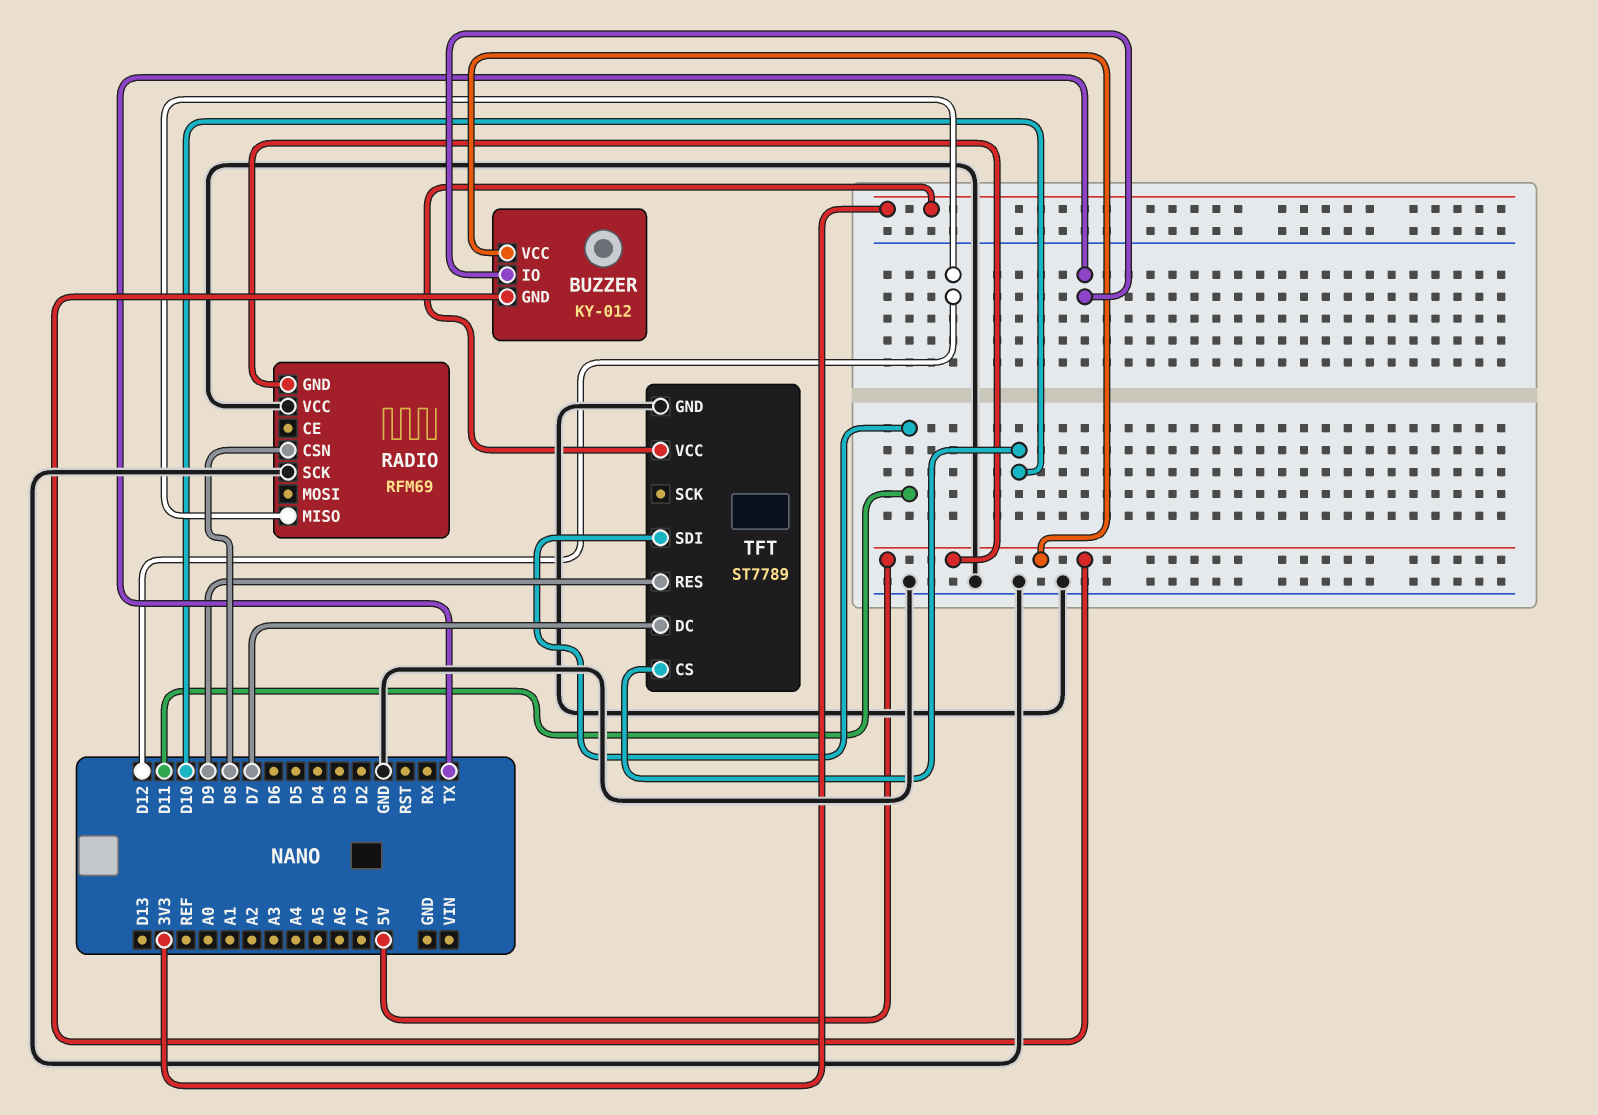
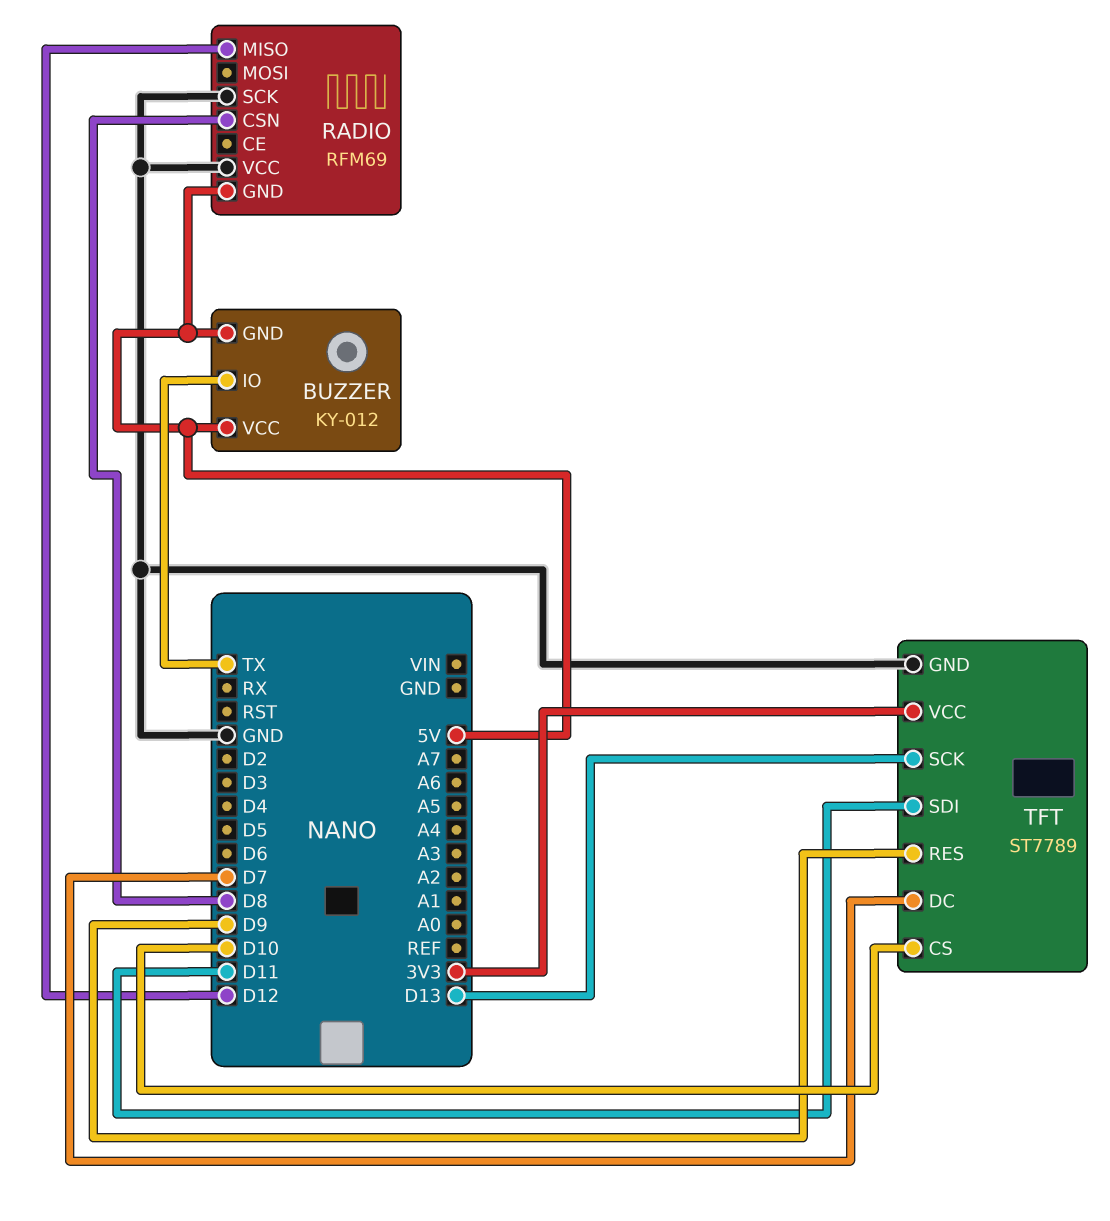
TFT pin SCK: none -> D13

